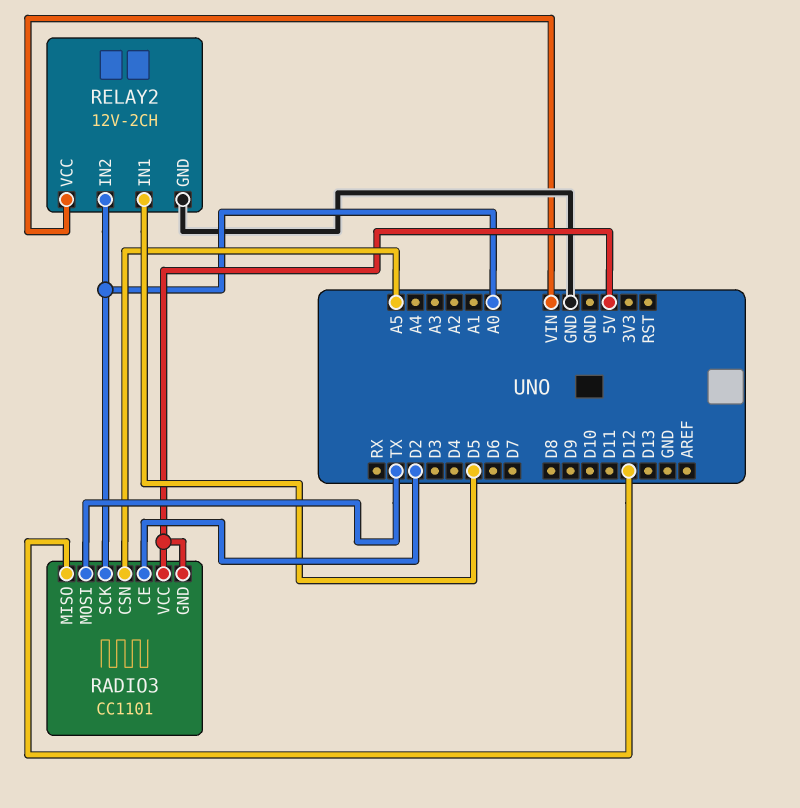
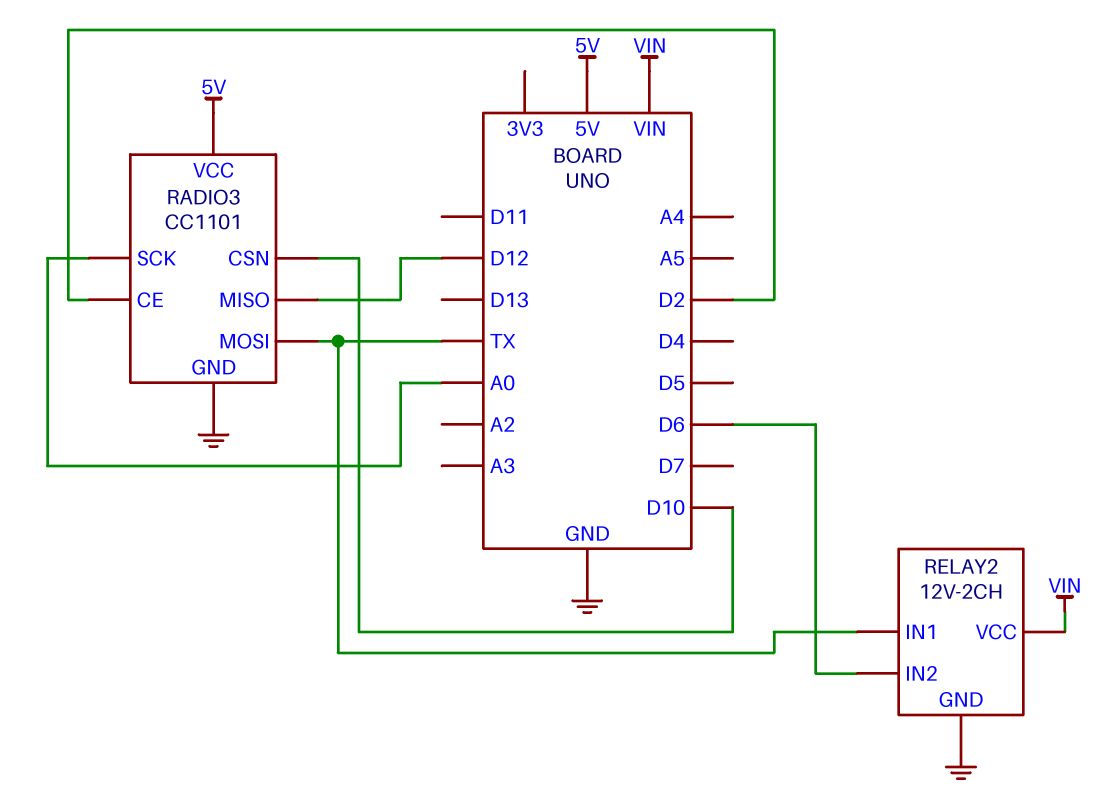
RADIO3 pin CSN: A5 -> D10
RADIO3 pin GND: 5V -> GND
RELAY2 pin IN1: D5 -> TX
RELAY2 pin IN2: A0 -> D6

